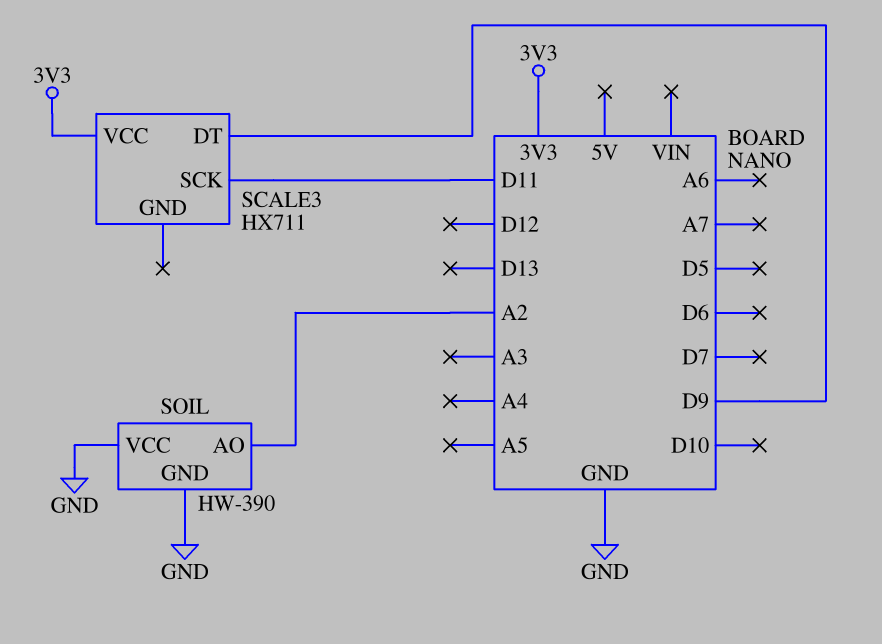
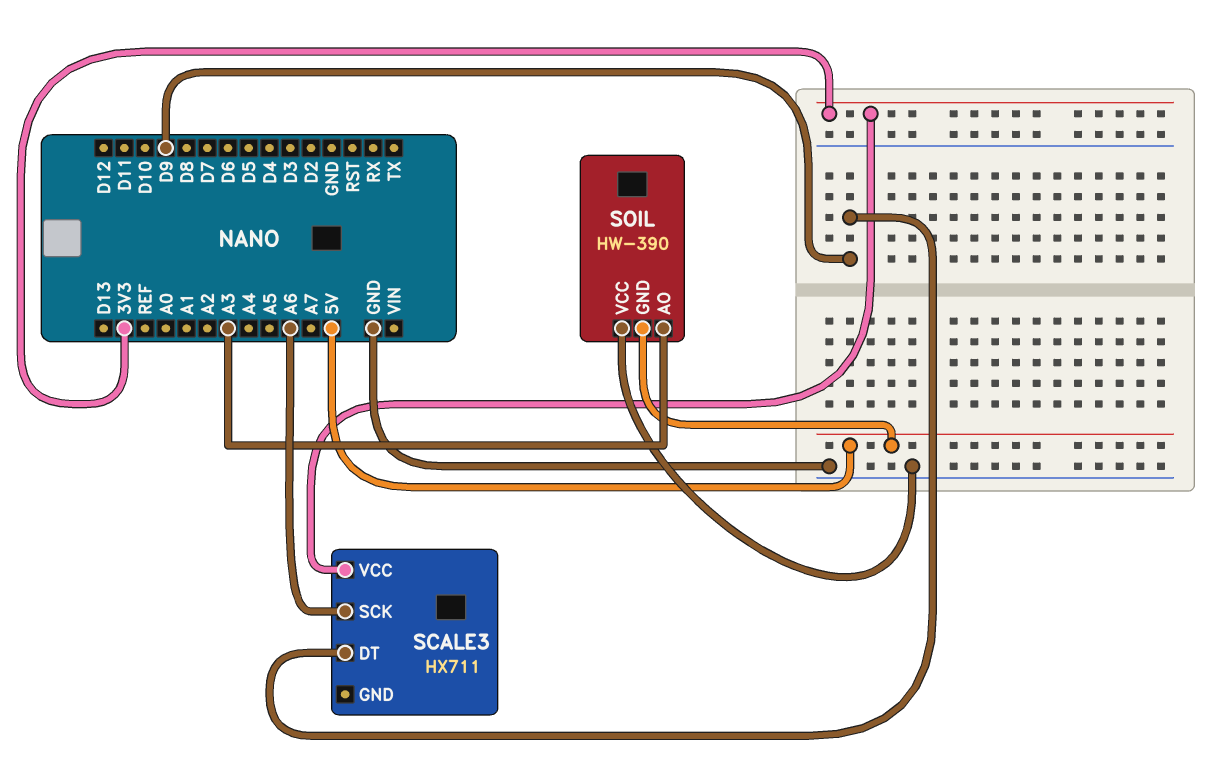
SCALE3 pin SCK: D11 -> A6
SOIL pin AO: A2 -> A3
SOIL pin GND: GND -> 5V

